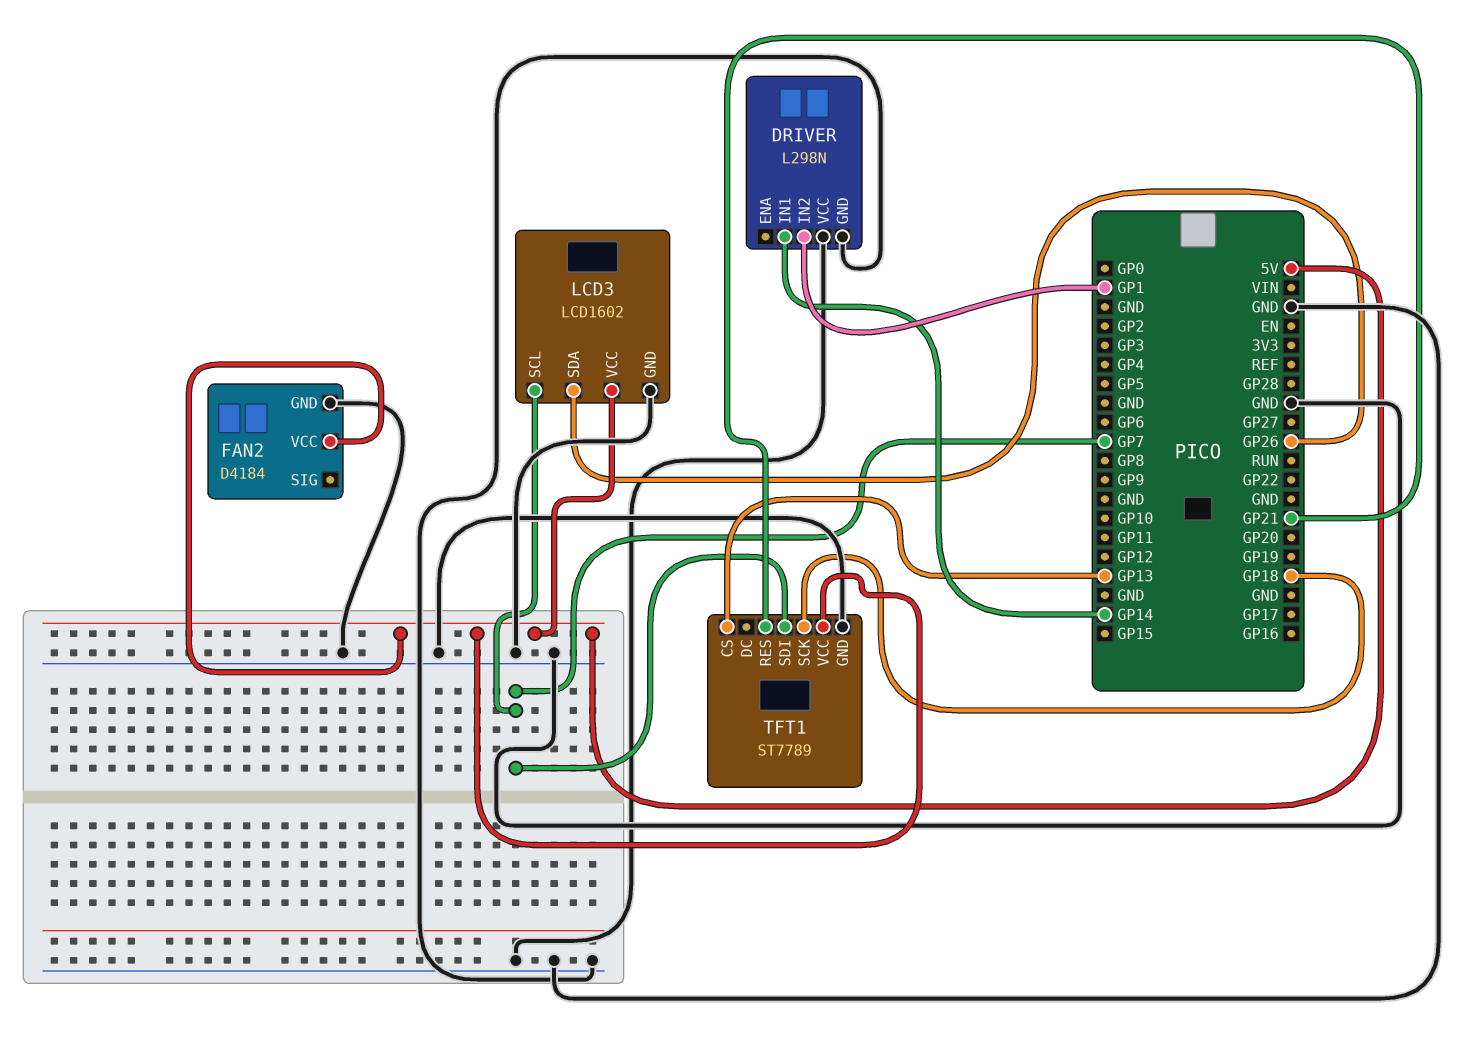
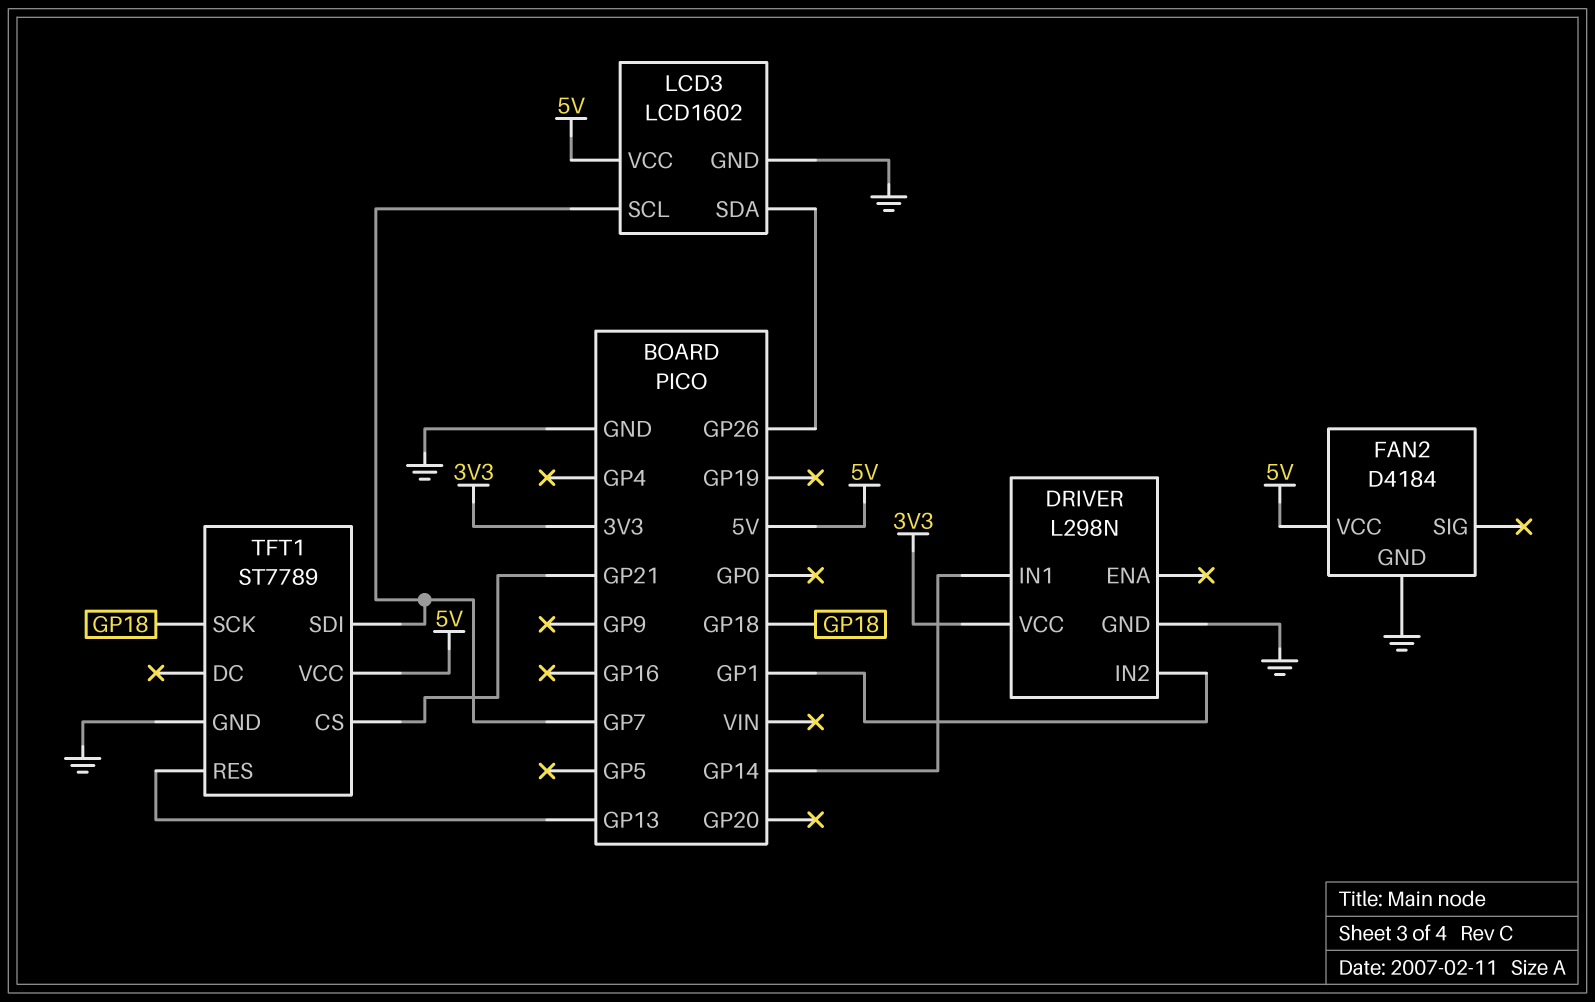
DRIVER pin VCC: GND -> 3V3
TFT1 pin CS: GP13 -> GP21
TFT1 pin RES: GP21 -> GP13

